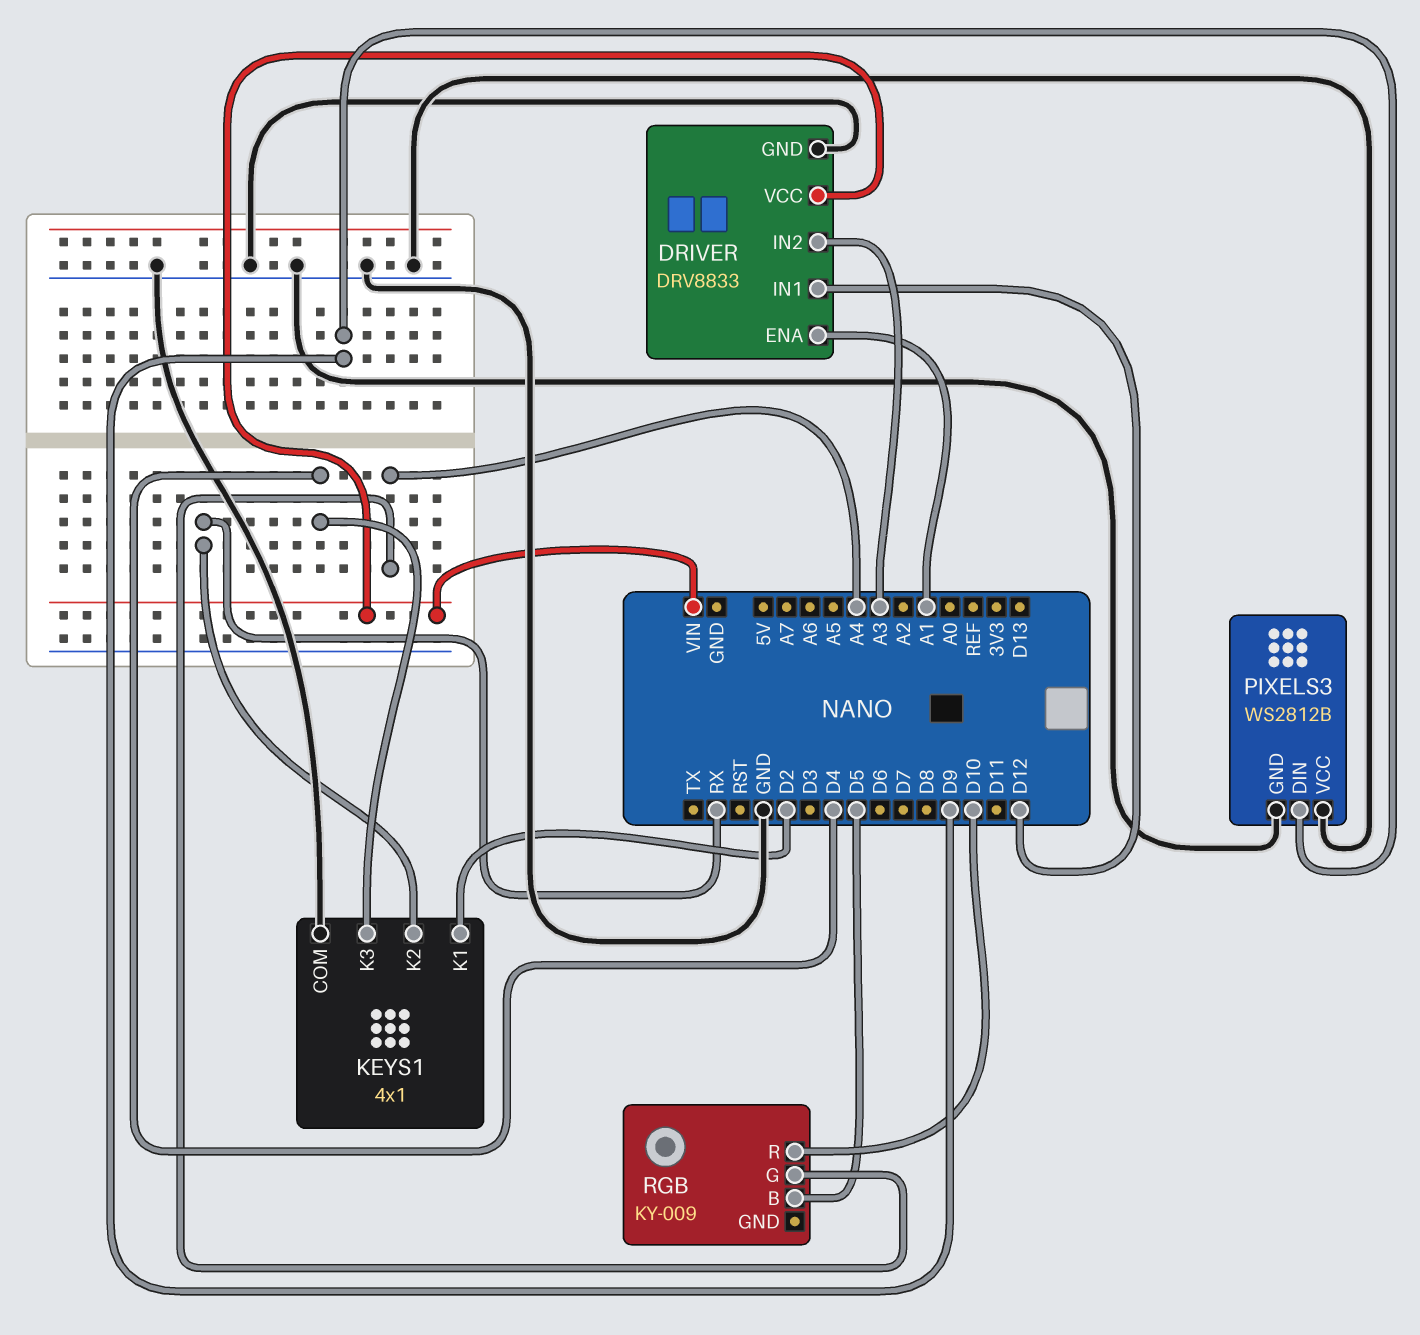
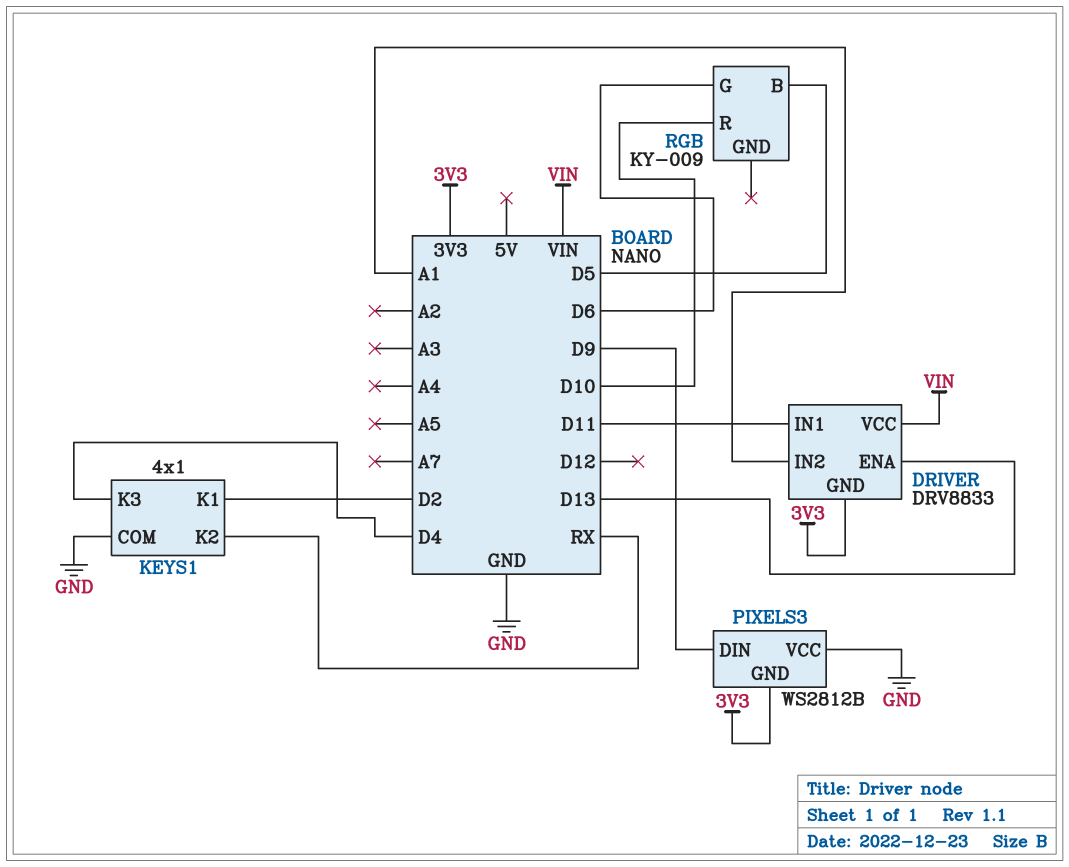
DRIVER pin ENA: A1 -> D13
DRIVER pin GND: GND -> 3V3
DRIVER pin IN1: D12 -> D11
DRIVER pin IN2: A3 -> A1
PIXELS3 pin GND: GND -> 3V3
RGB pin G: A4 -> D6

